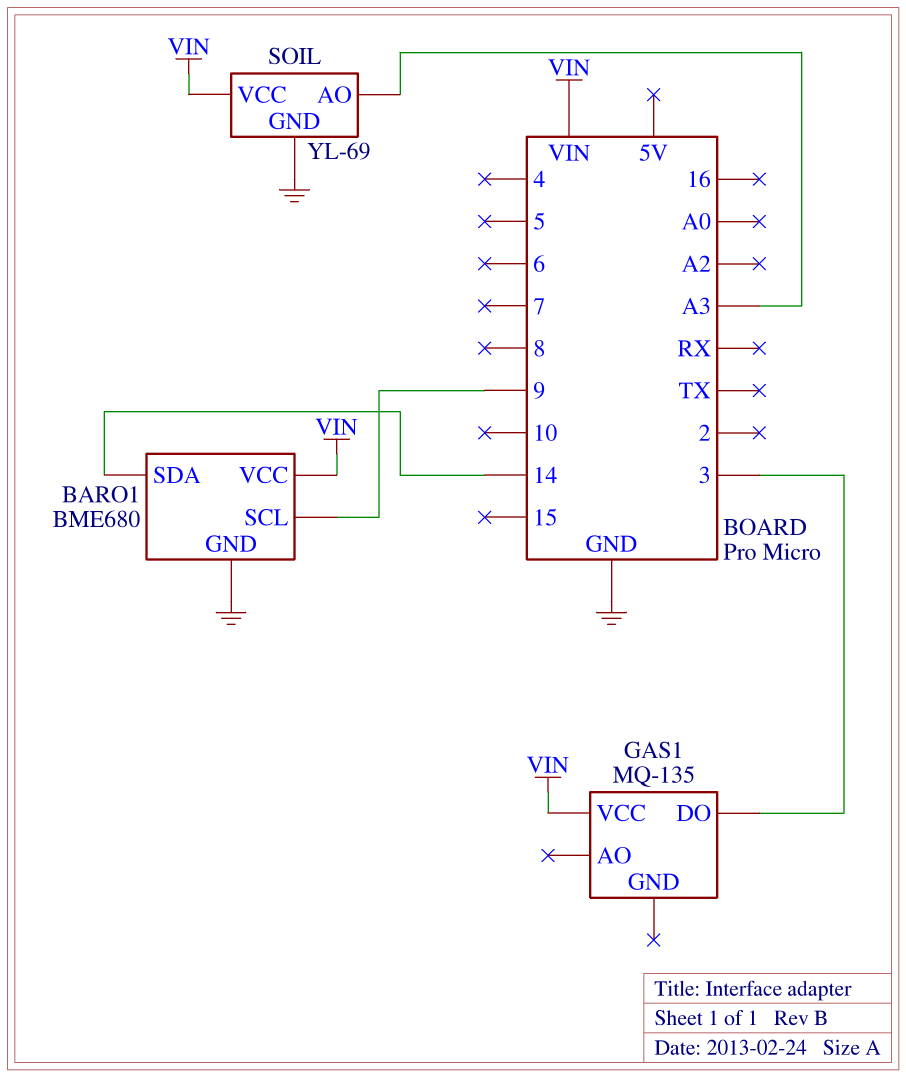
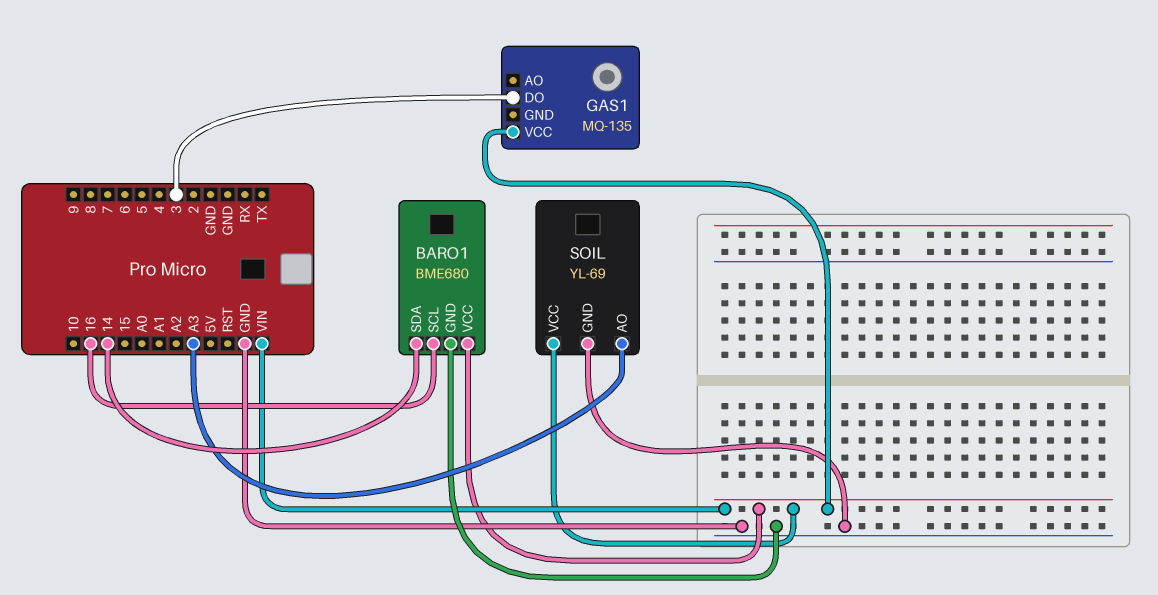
BARO1 pin SCL: 9 -> 16

